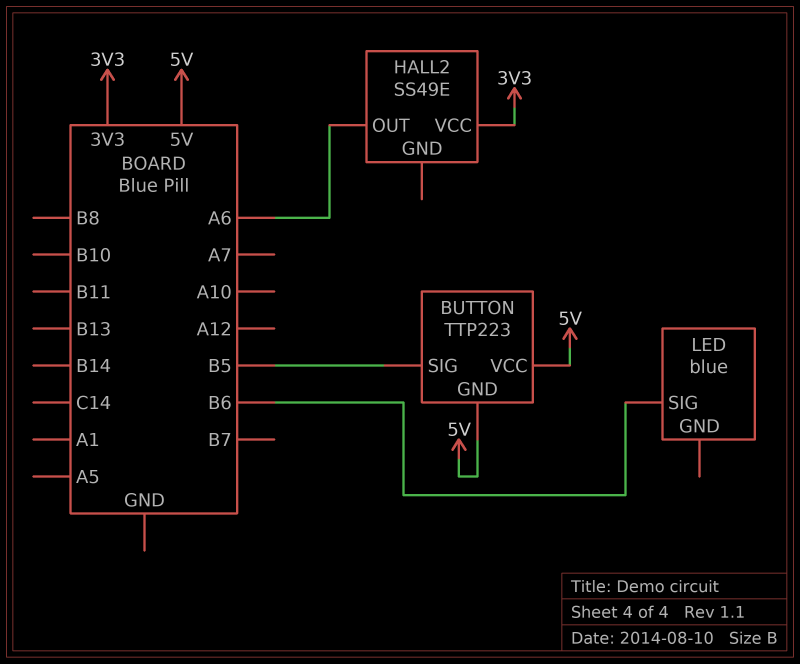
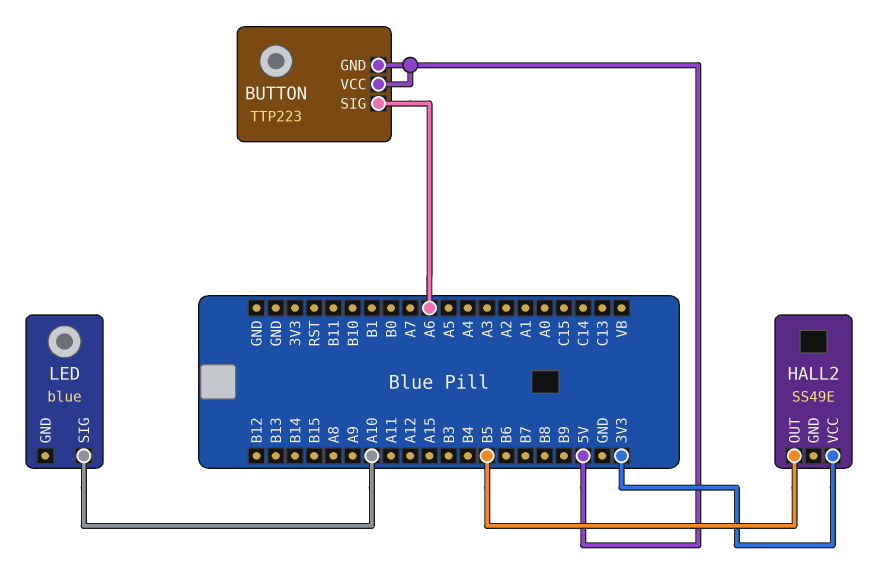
BUTTON pin SIG: B5 -> A6
HALL2 pin OUT: A6 -> B5
LED pin SIG: B6 -> A10

